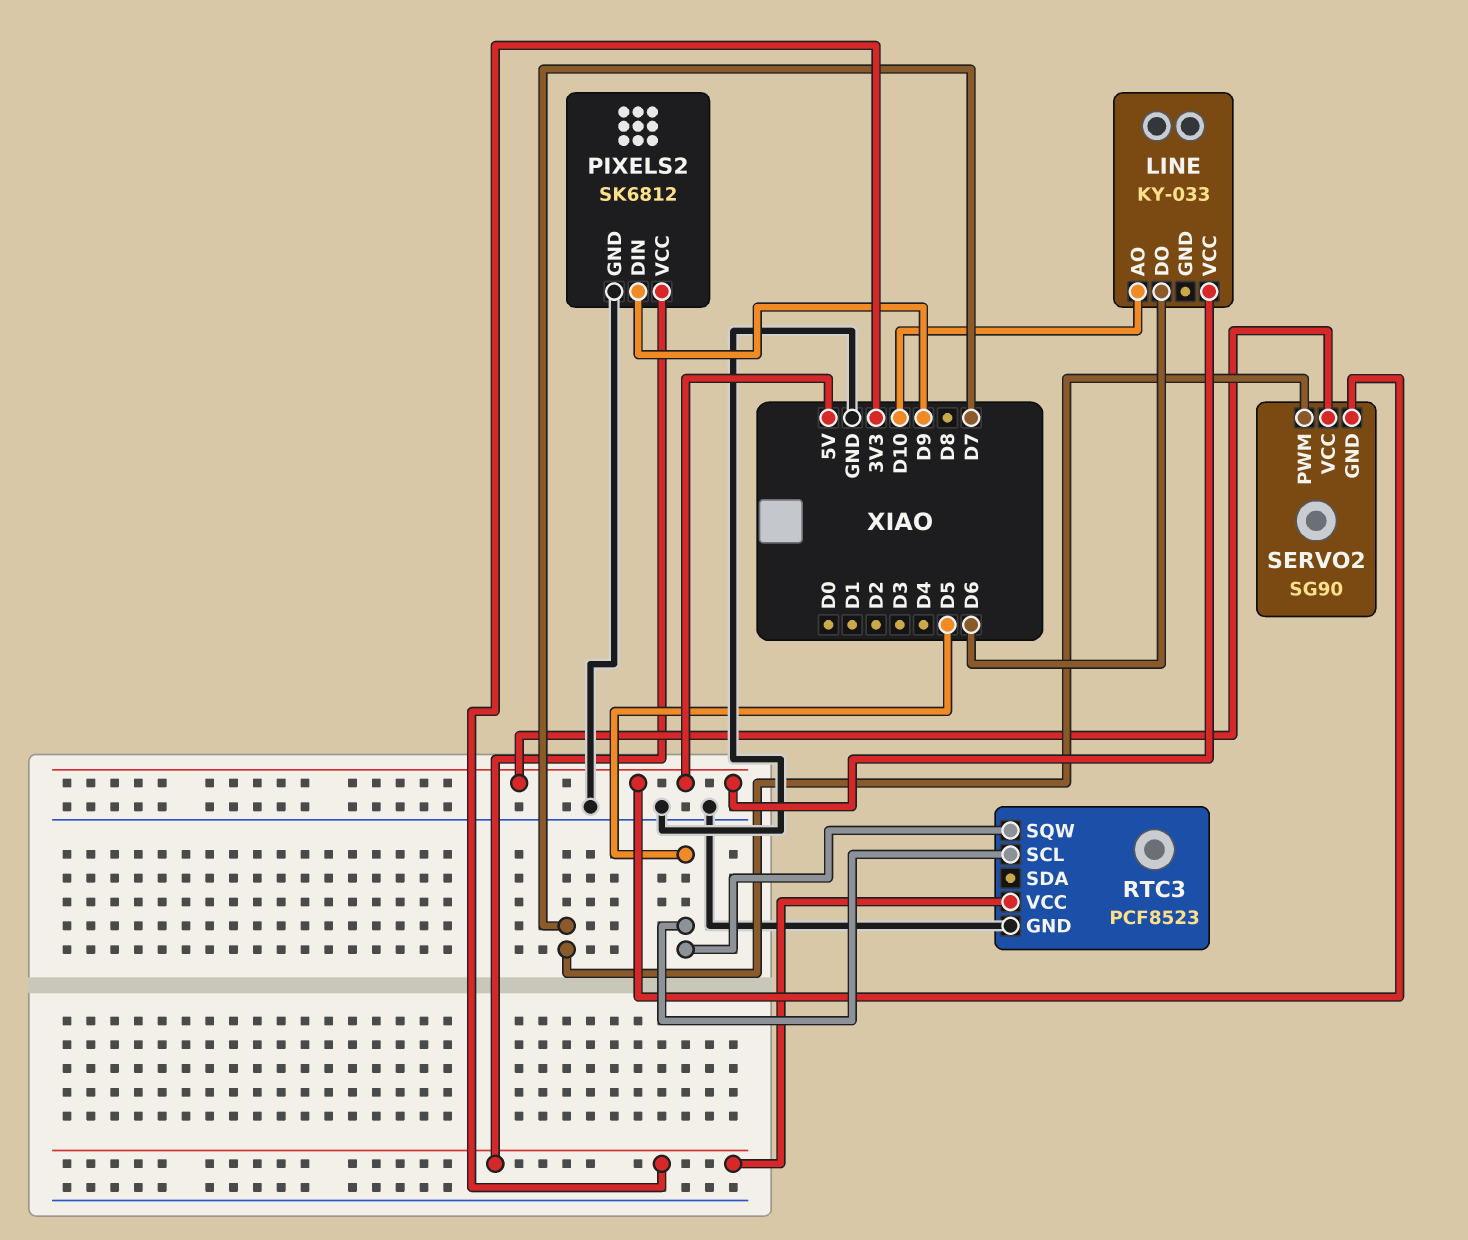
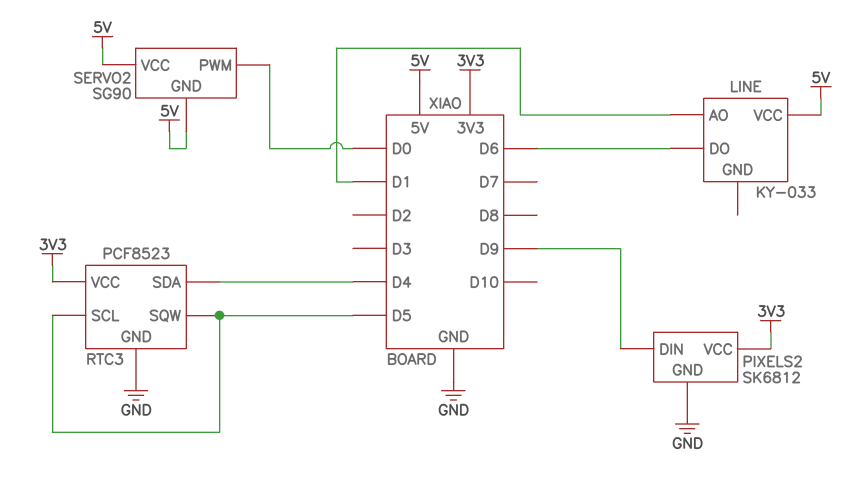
LINE pin AO: D10 -> D1
RTC3 pin SDA: none -> D4
SERVO2 pin PWM: D7 -> D0

